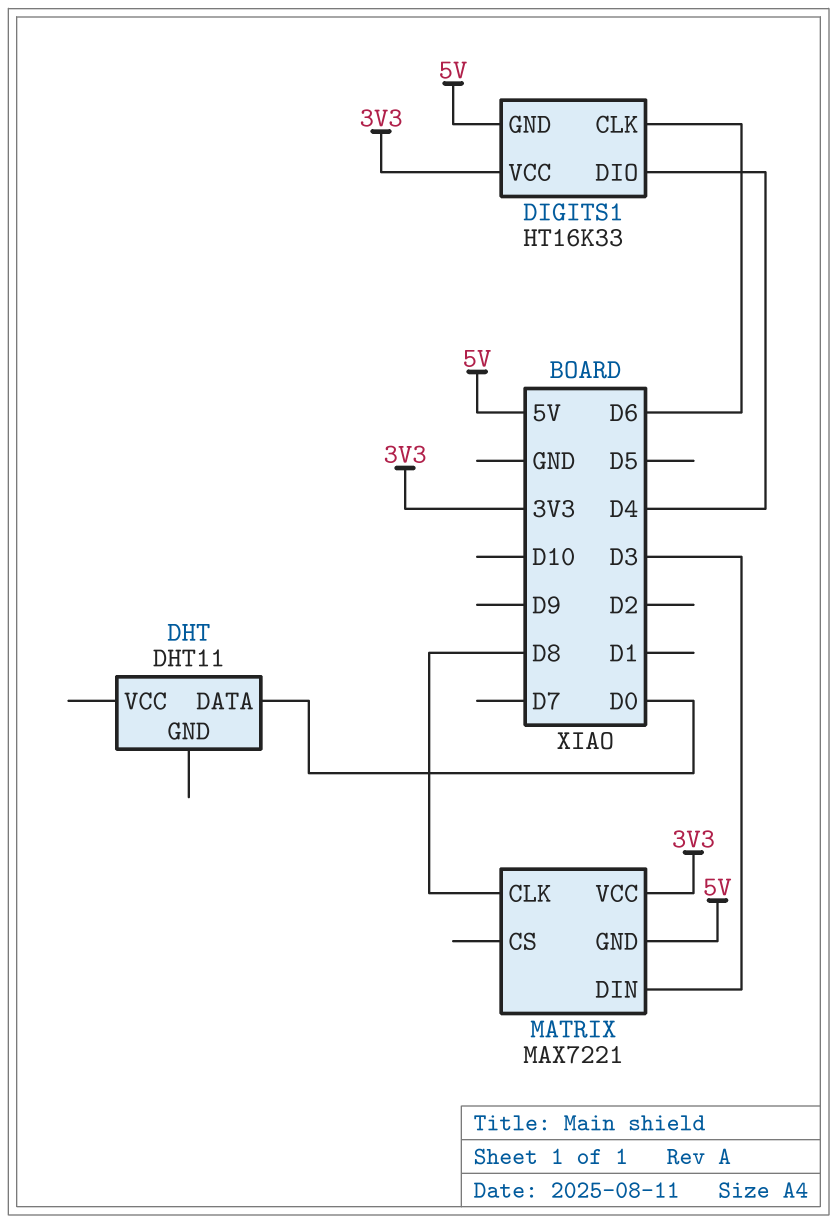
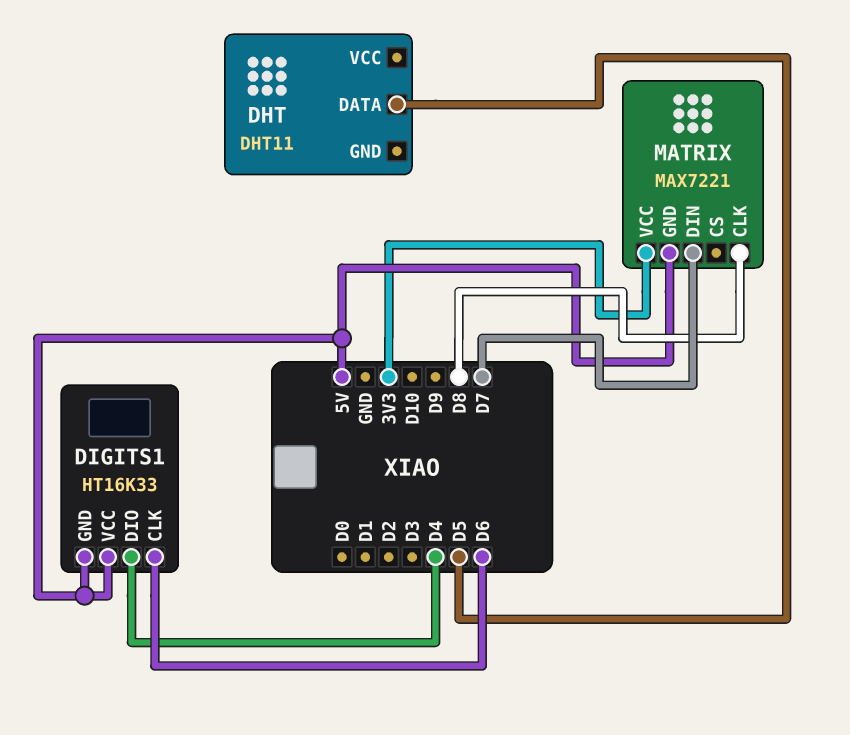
DHT pin DATA: D0 -> D5
DIGITS1 pin VCC: 3V3 -> 5V
MATRIX pin DIN: D3 -> D7

